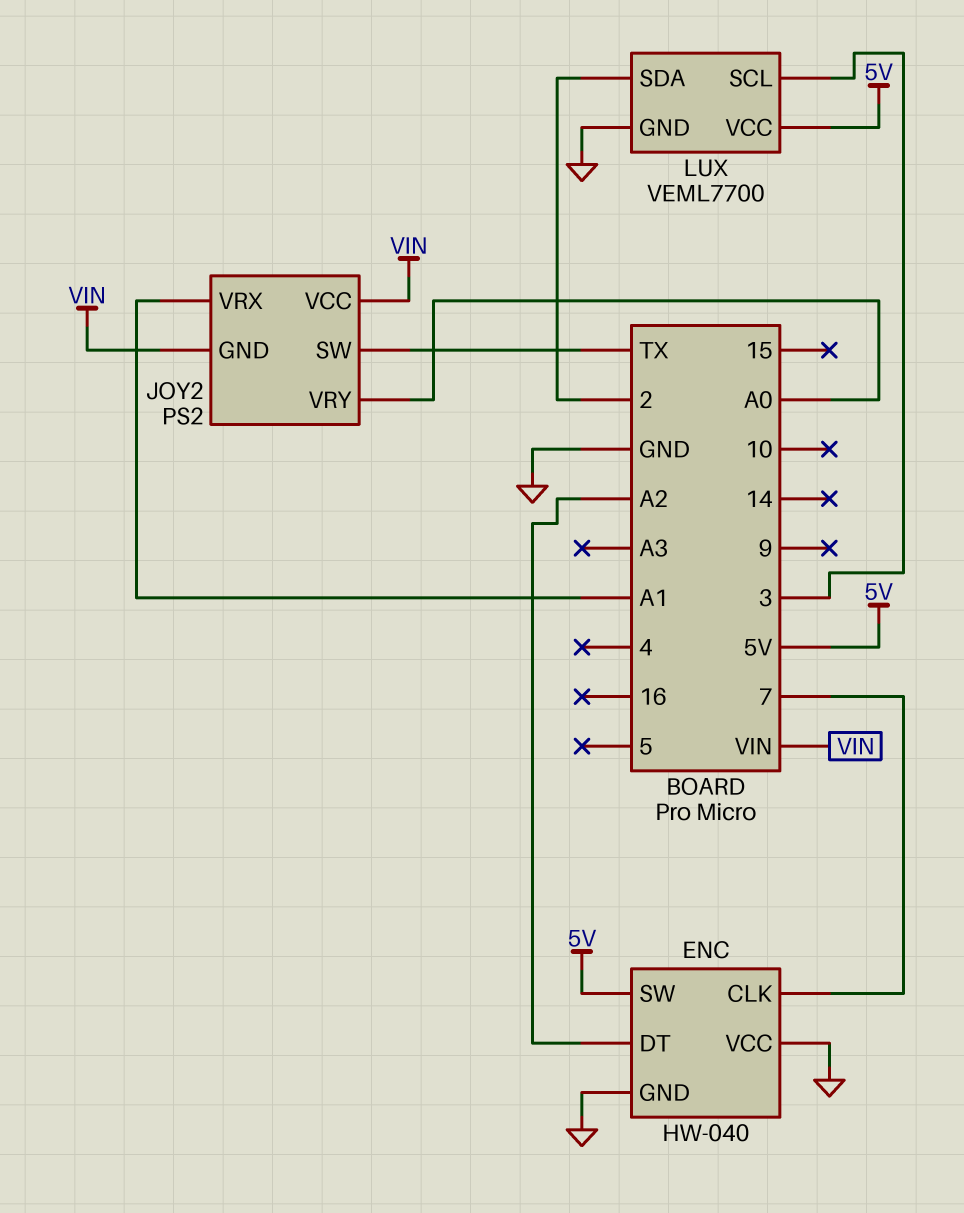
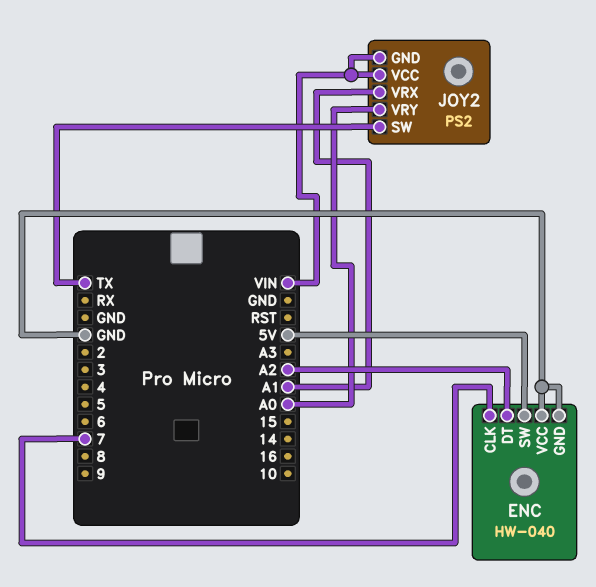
LUX: VEML7700 -> none
LUX pin GND: GND -> none
LUX pin SCL: 3 -> none
LUX pin SDA: 2 -> none
LUX pin VCC: 5V -> none

